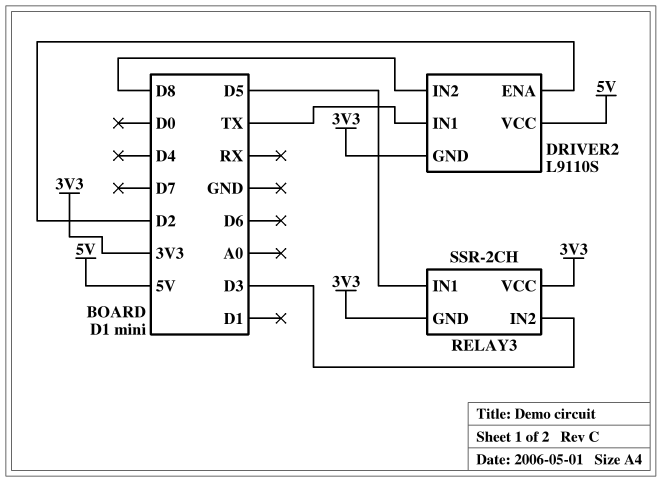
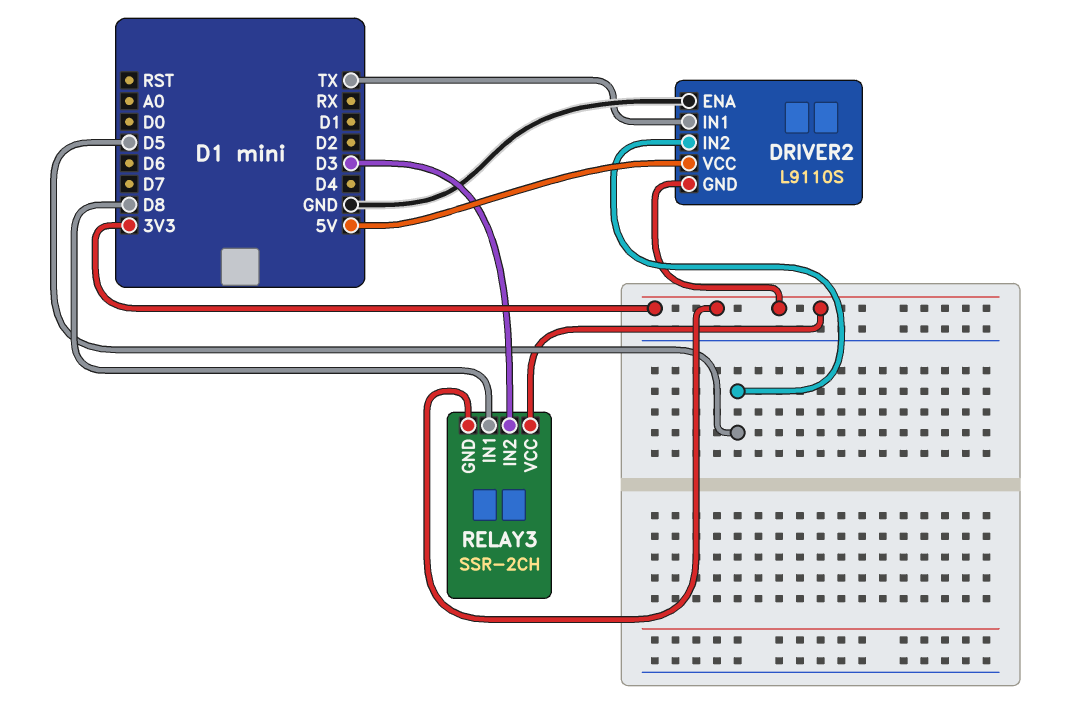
DRIVER2 pin ENA: D2 -> GND
DRIVER2 pin IN2: D8 -> D5
RELAY3 pin IN1: D5 -> D8

